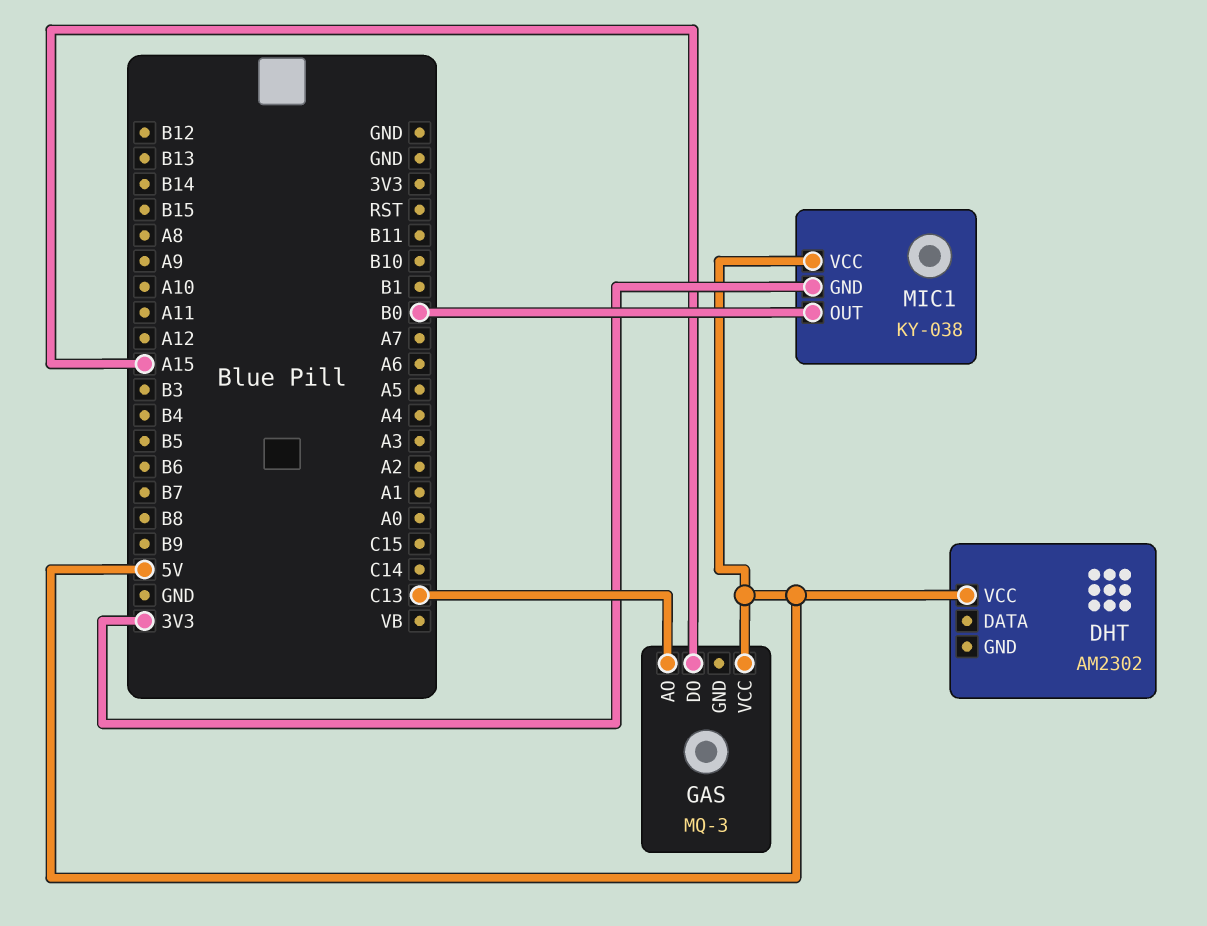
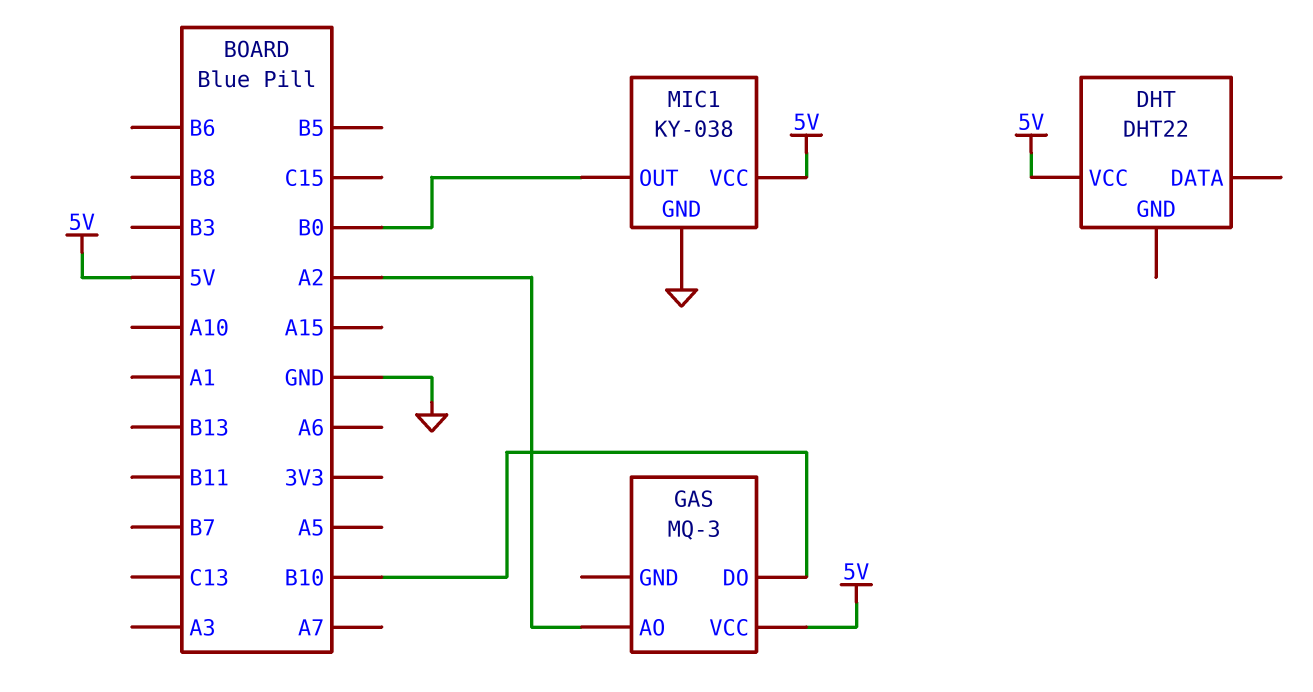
DHT: AM2302 -> DHT22
GAS pin AO: C13 -> A2
GAS pin DO: A15 -> B10
MIC1 pin GND: 3V3 -> GND

